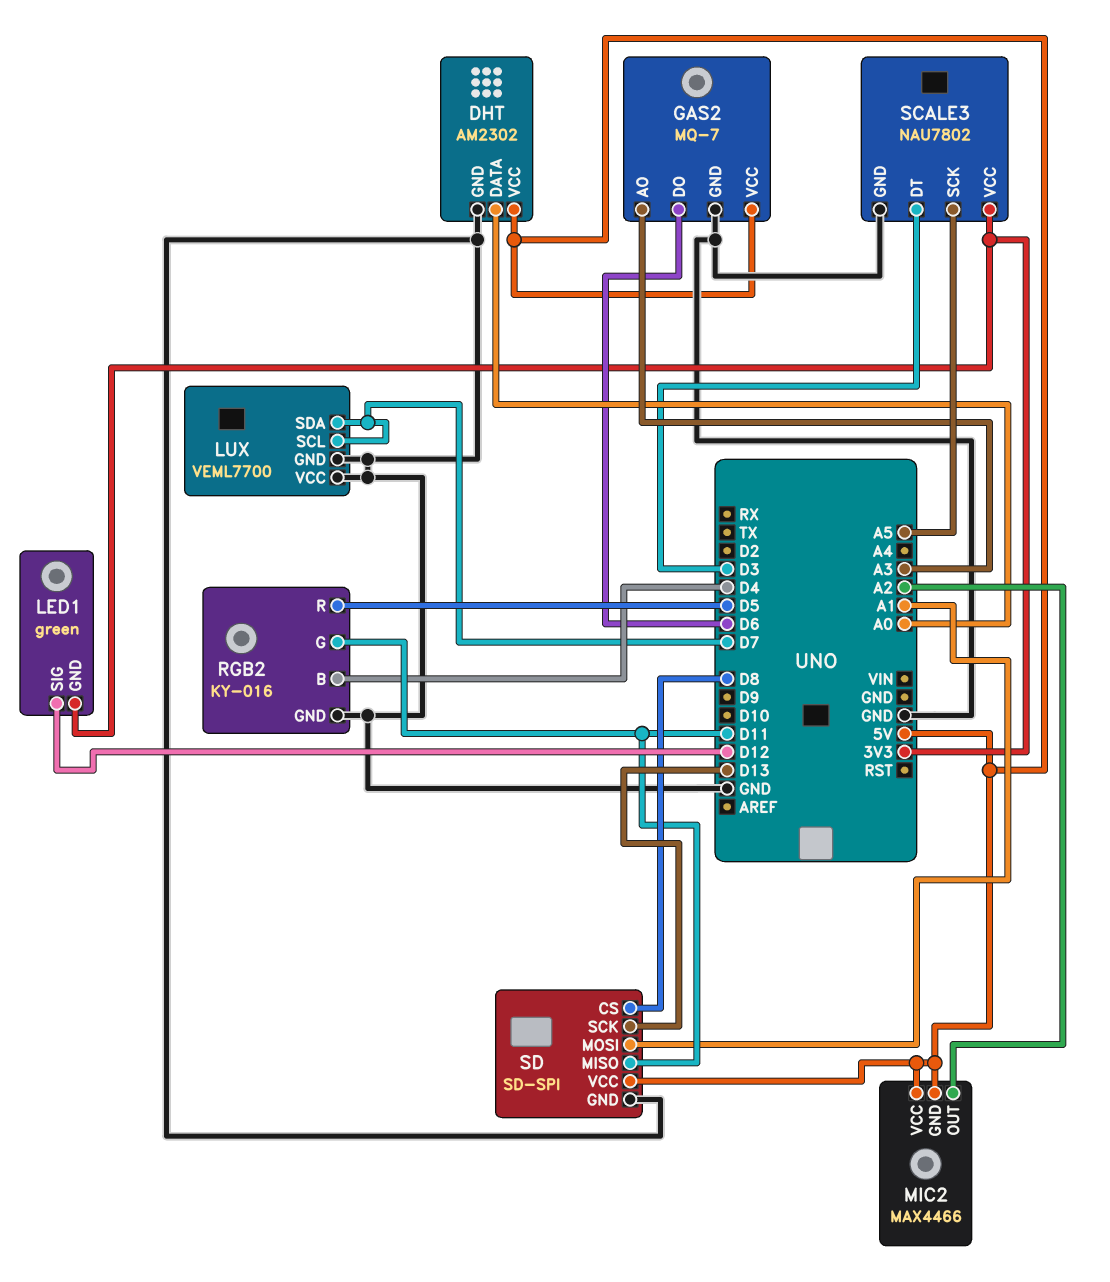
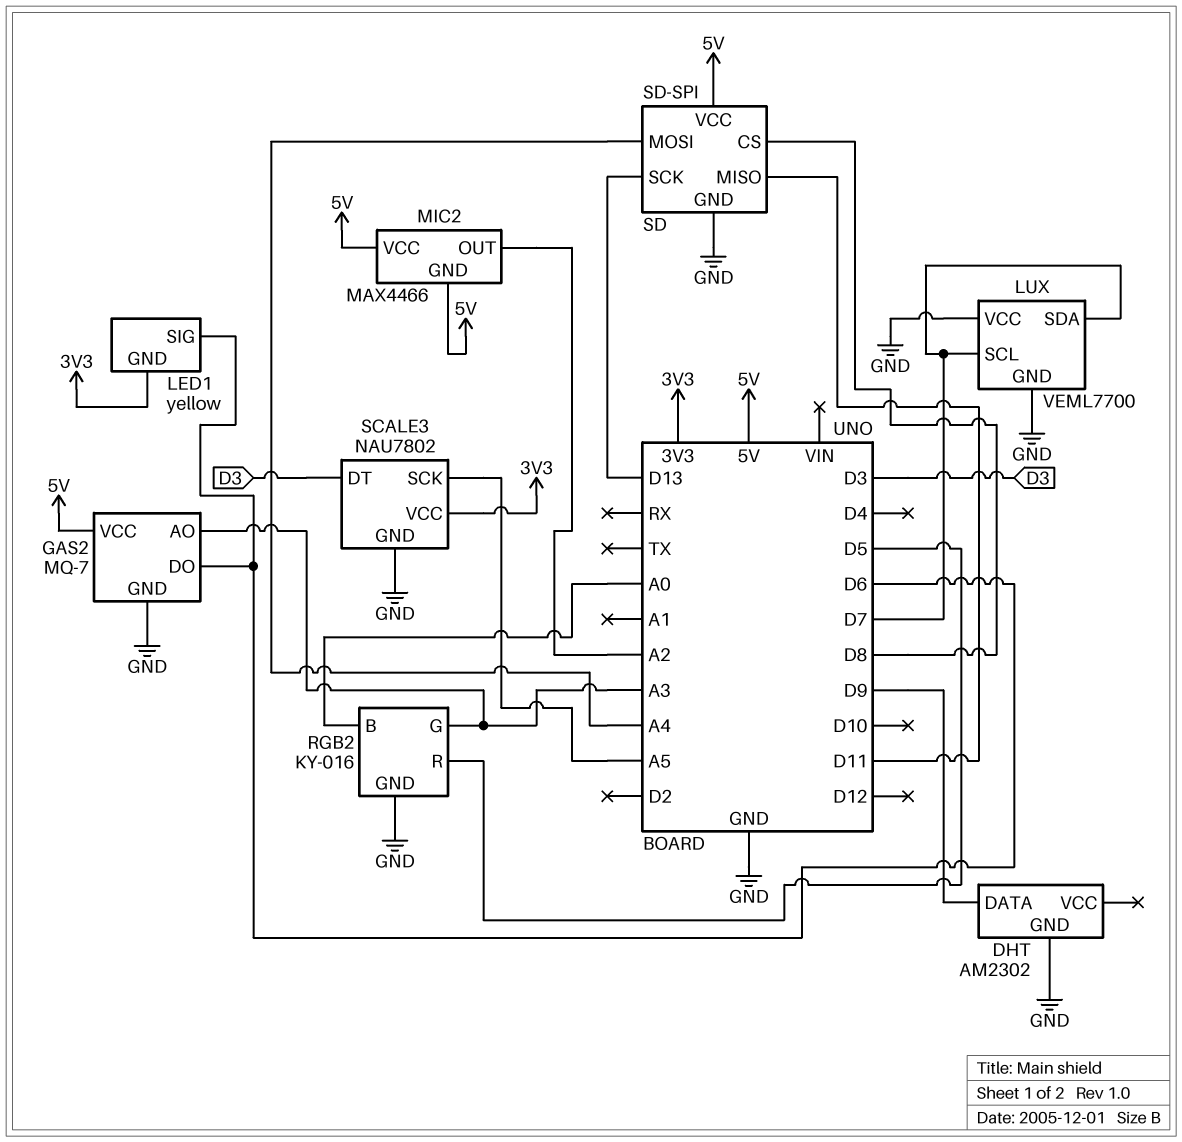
DHT pin DATA: A0 -> D9
DHT pin VCC: 5V -> none
LED1: green -> yellow
LED1 pin SIG: D12 -> D6
RGB2 pin B: D4 -> A0
RGB2 pin G: D11 -> A3
SD pin MOSI: A1 -> A4

